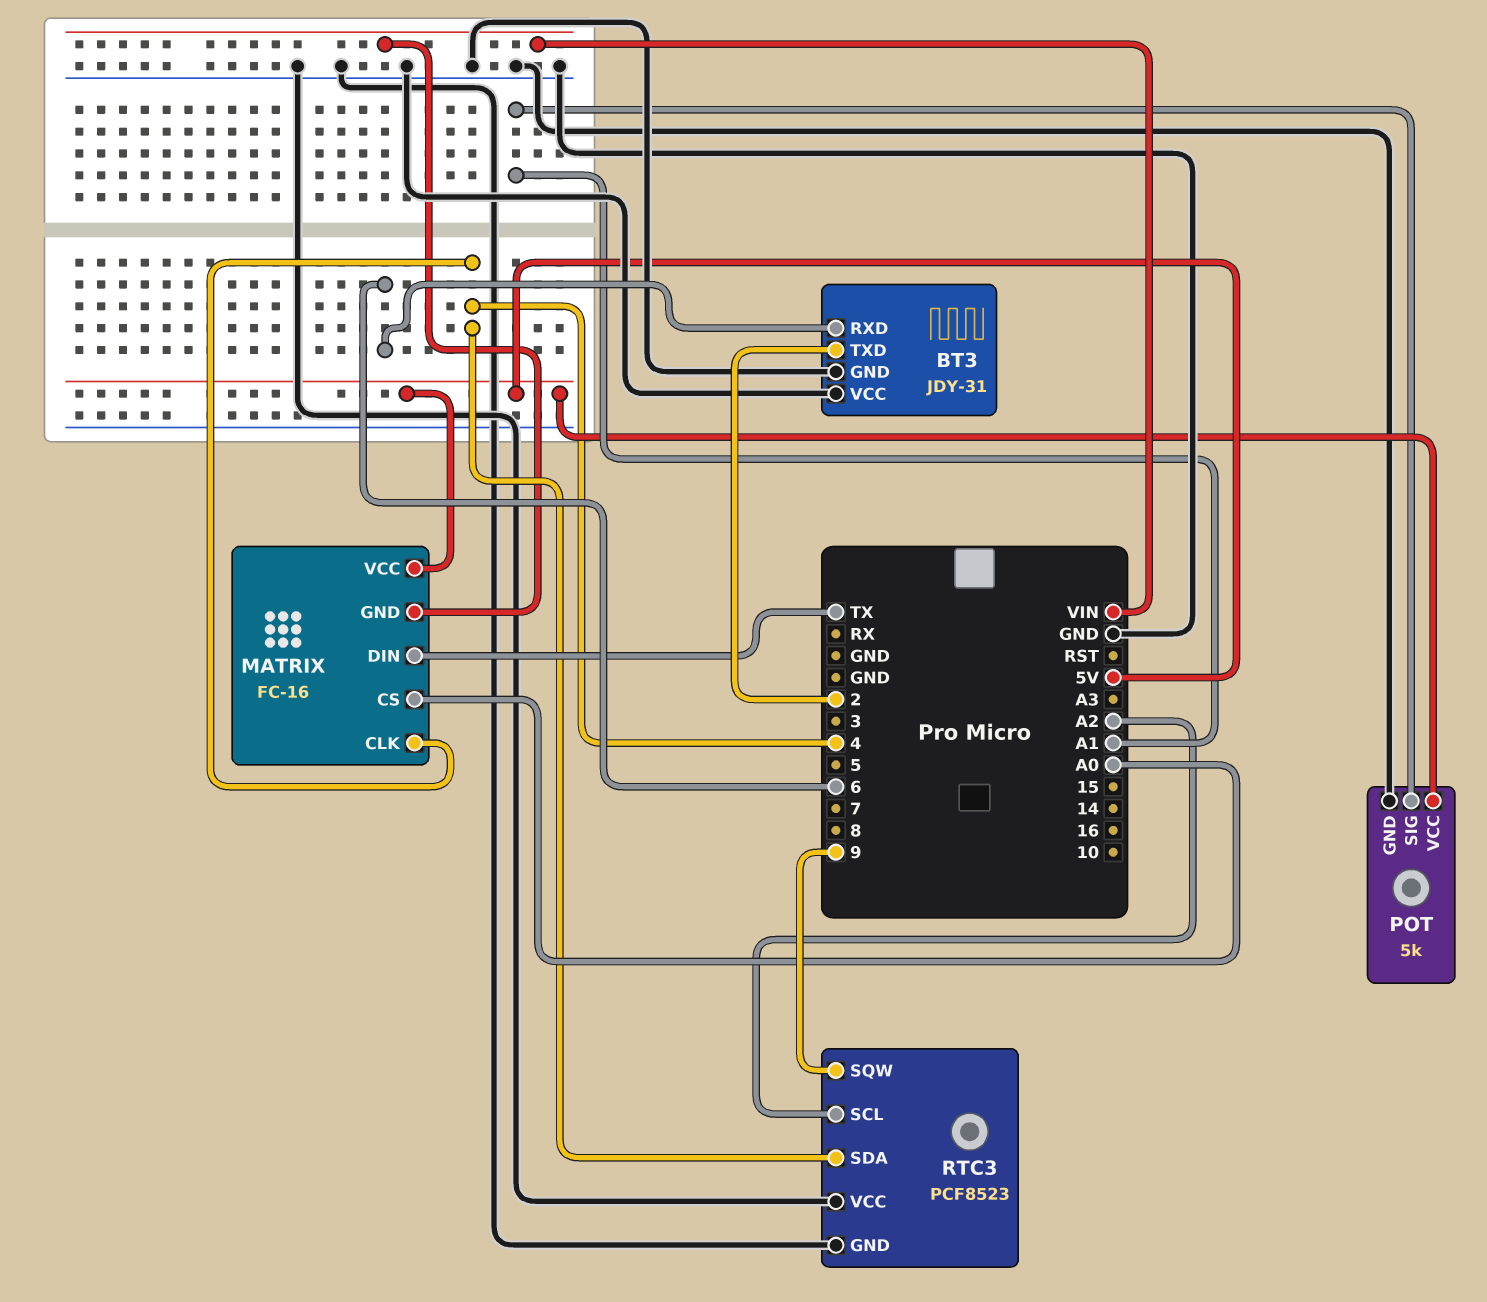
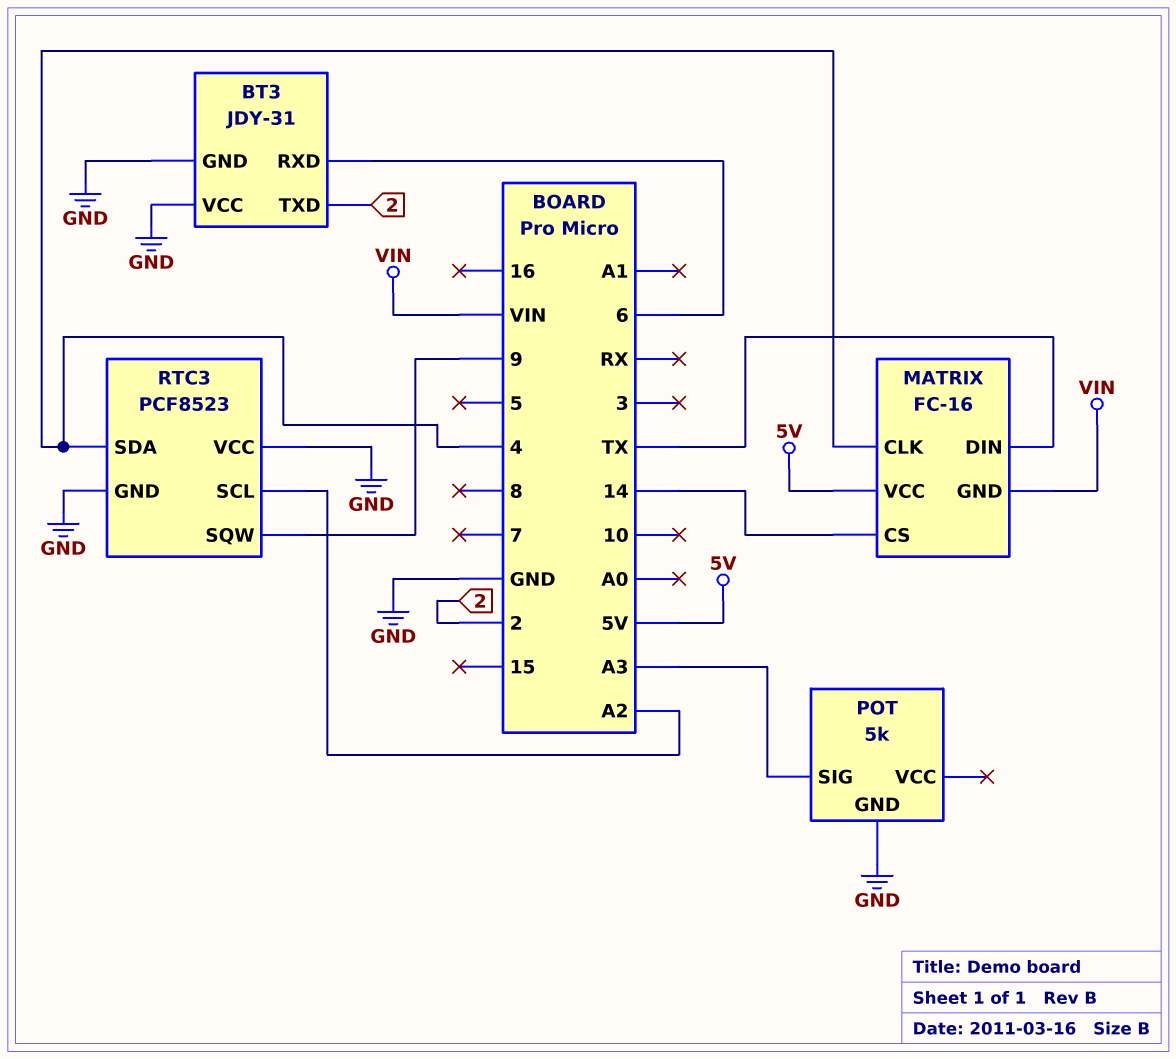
MATRIX pin CS: A0 -> 14
POT pin SIG: A1 -> A3
POT pin VCC: 5V -> none

